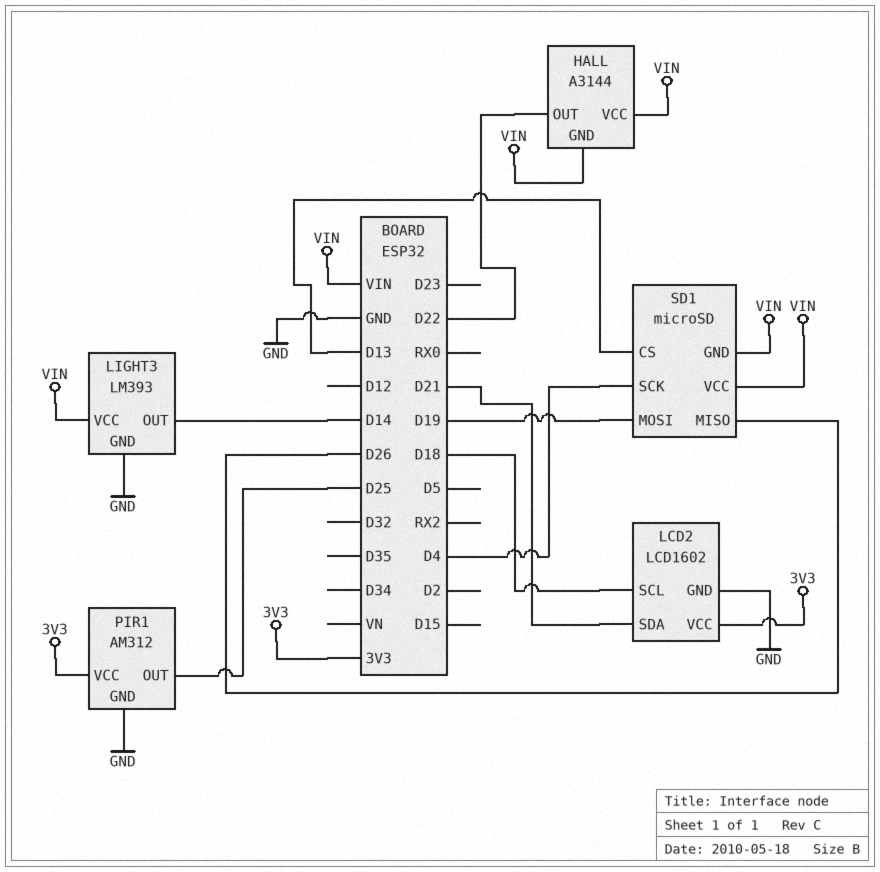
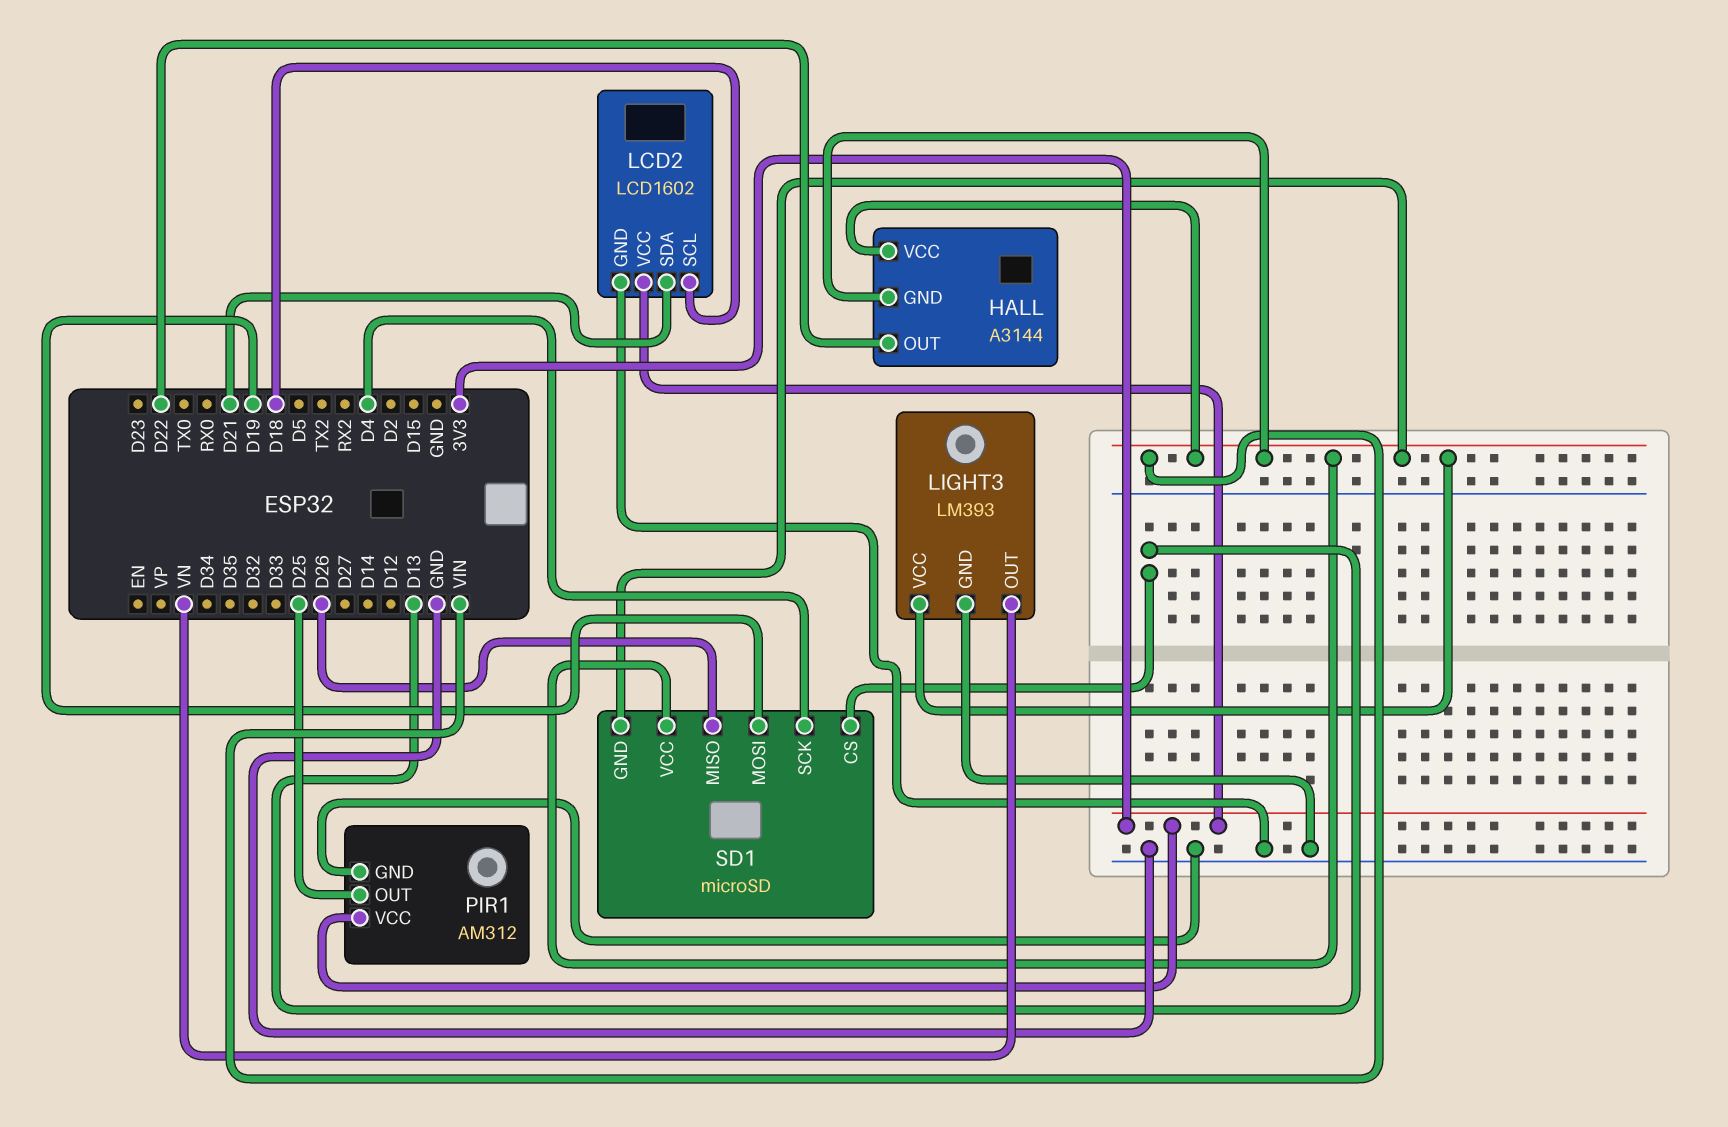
LIGHT3 pin OUT: D14 -> VN

